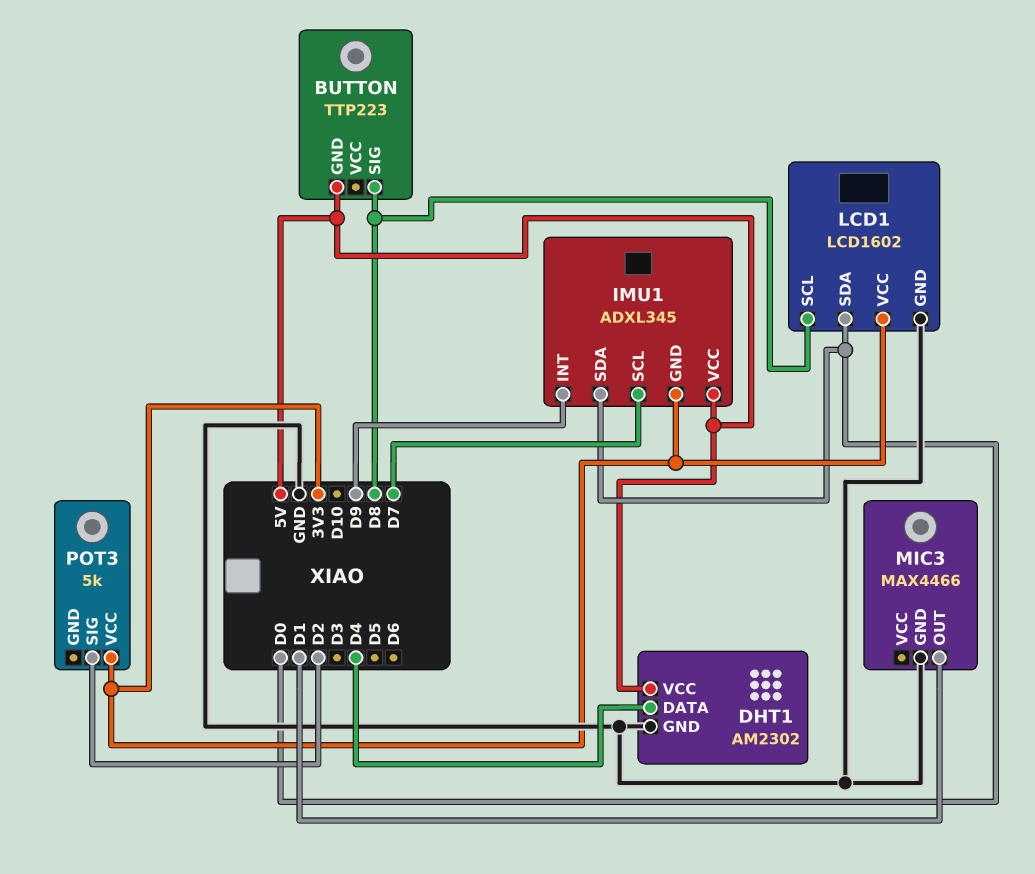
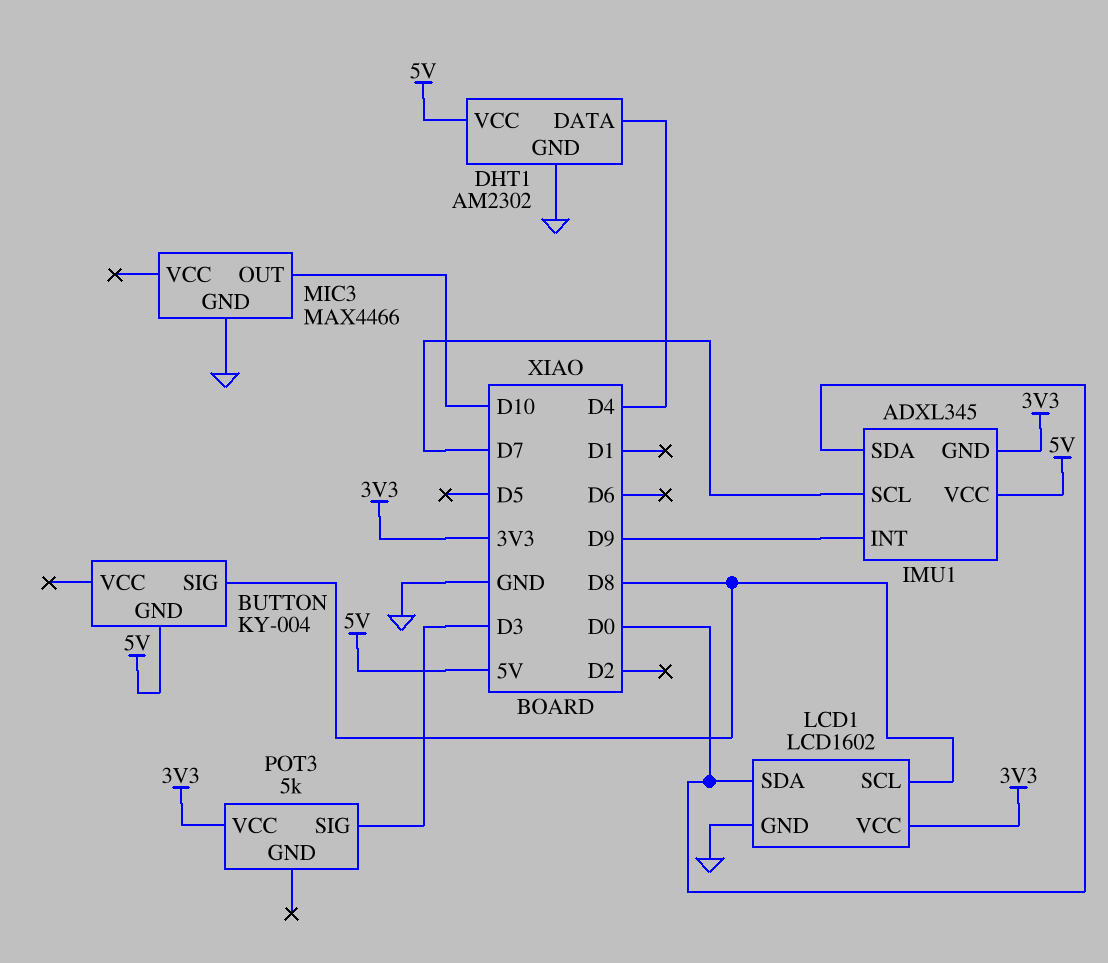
BUTTON: TTP223 -> KY-004
MIC3 pin OUT: D1 -> D10
POT3 pin SIG: D2 -> D3

